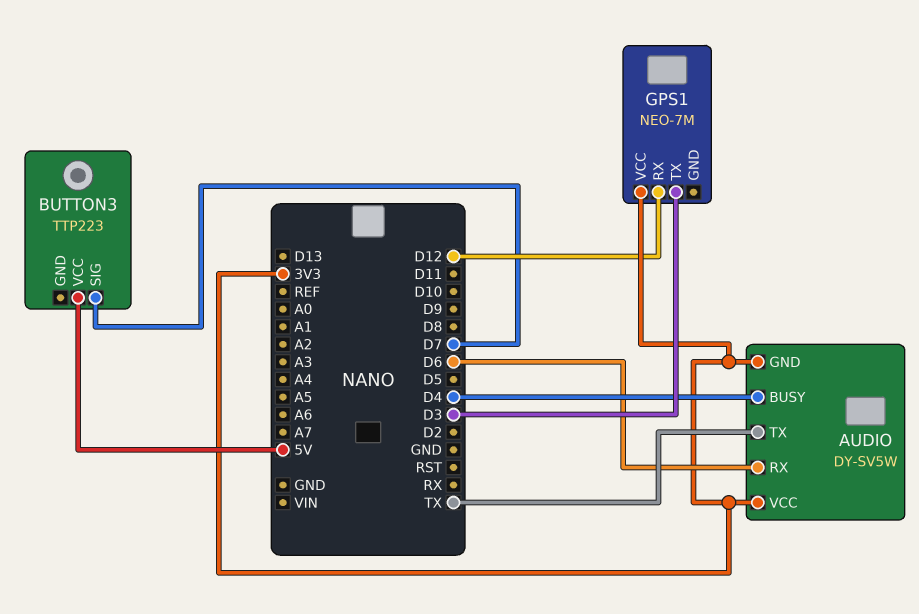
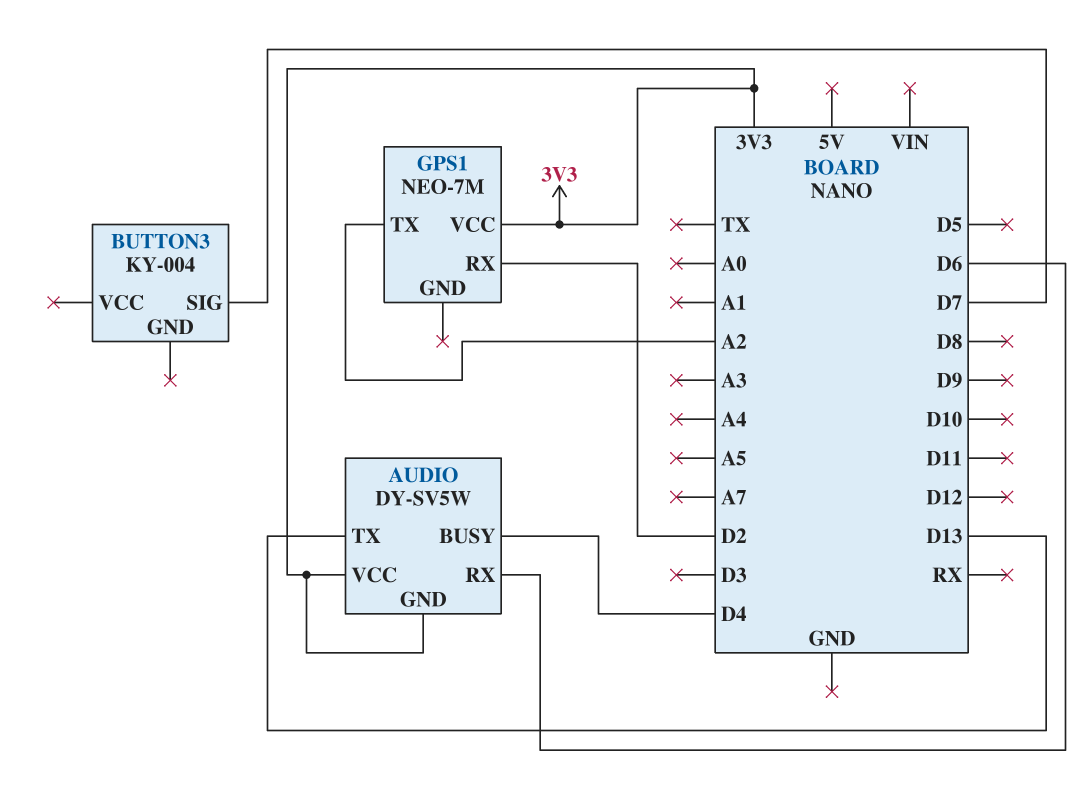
AUDIO pin TX: TX -> D13
BUTTON3: TTP223 -> KY-004
BUTTON3 pin VCC: 5V -> none
GPS1 pin RX: D12 -> D2
GPS1 pin TX: D3 -> A2

